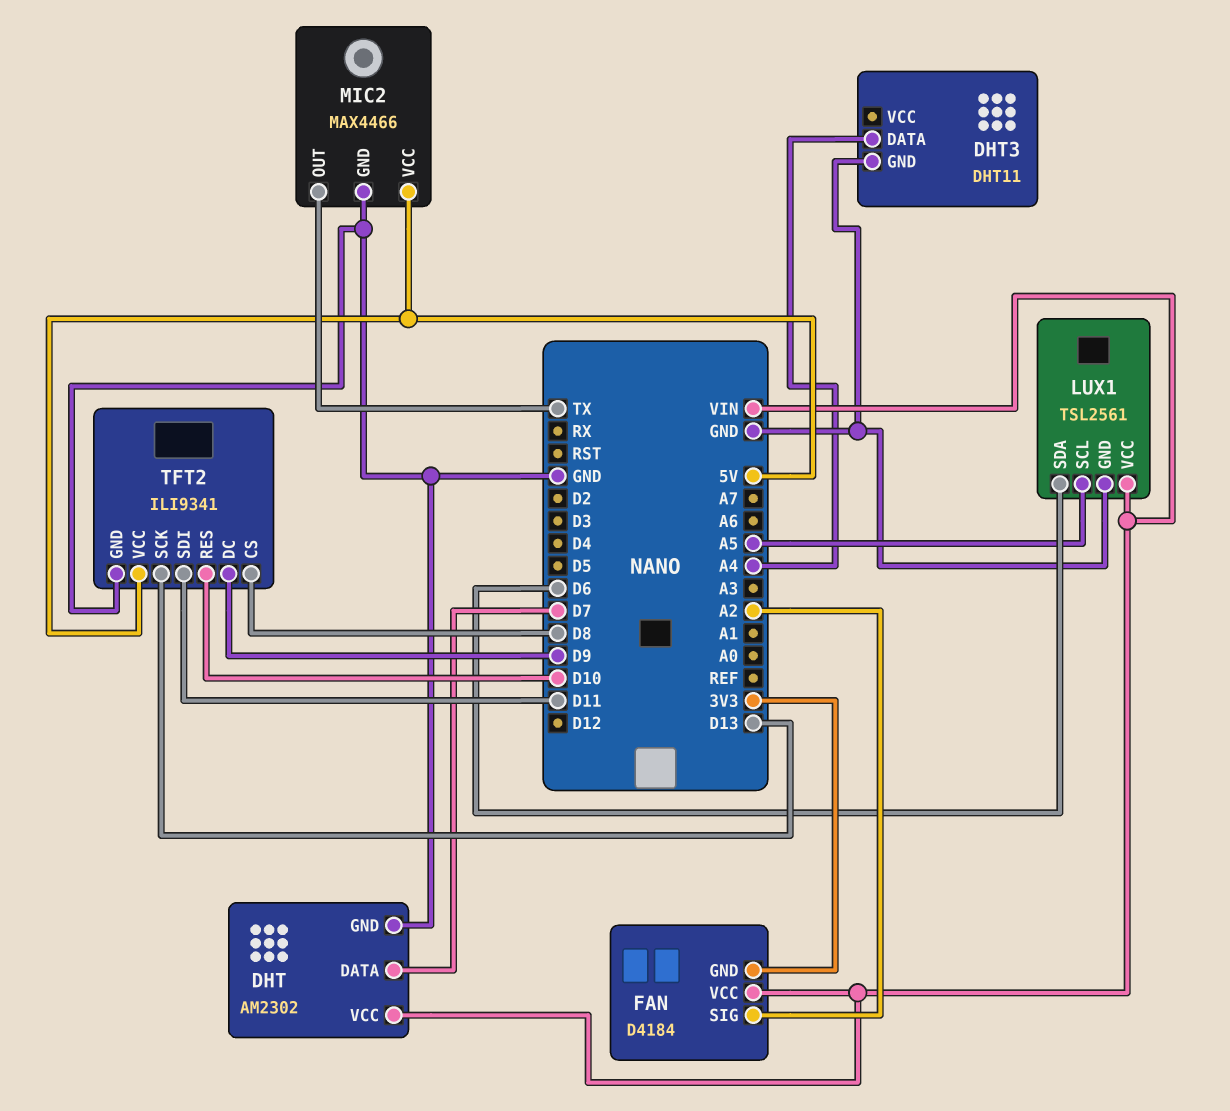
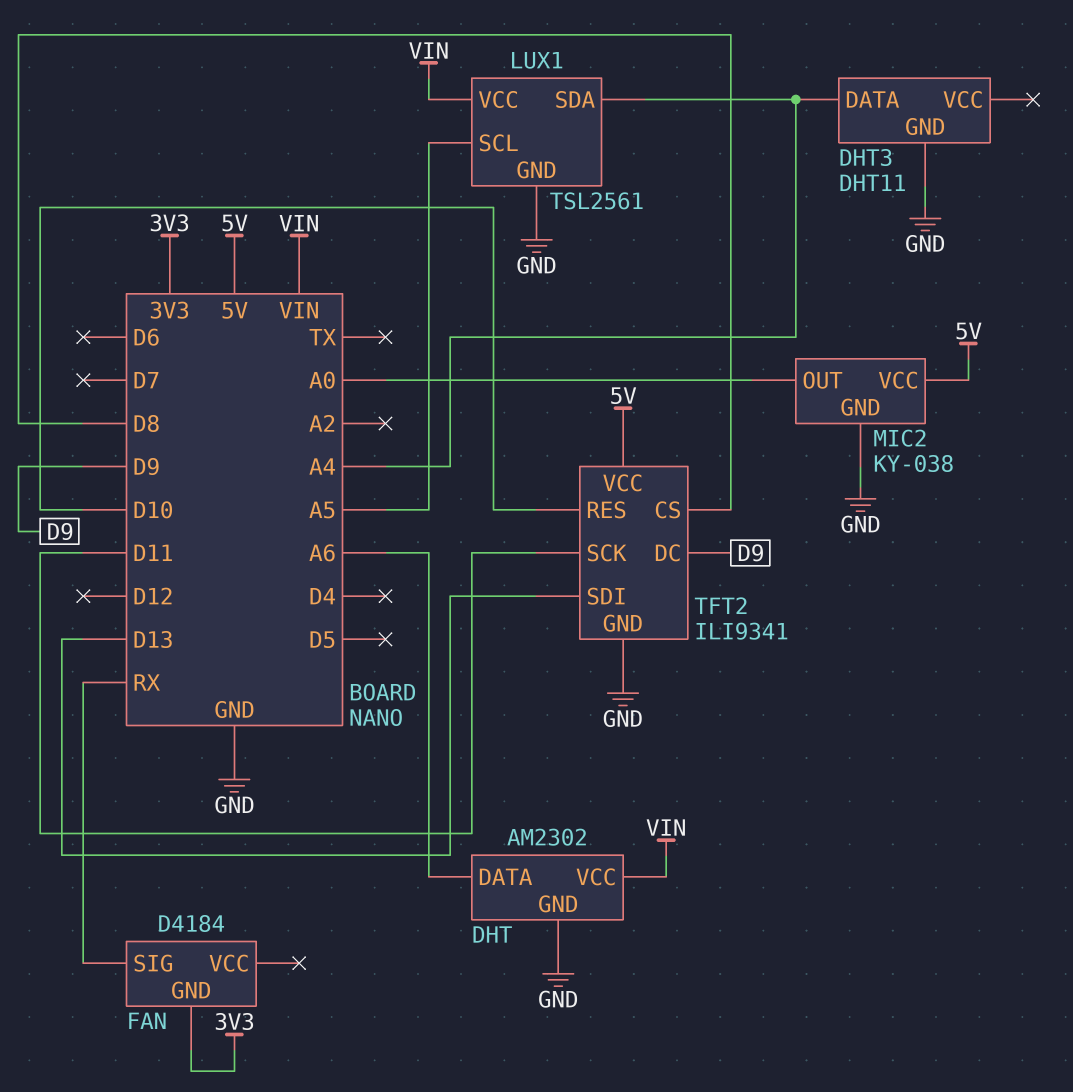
DHT pin DATA: D7 -> A6
FAN pin SIG: A2 -> RX
FAN pin VCC: VIN -> none
LUX1 pin SDA: D6 -> A4
MIC2: MAX4466 -> KY-038
MIC2 pin OUT: TX -> A0
TFT2 pin SCK: D13 -> D11
TFT2 pin SDI: D11 -> D13

